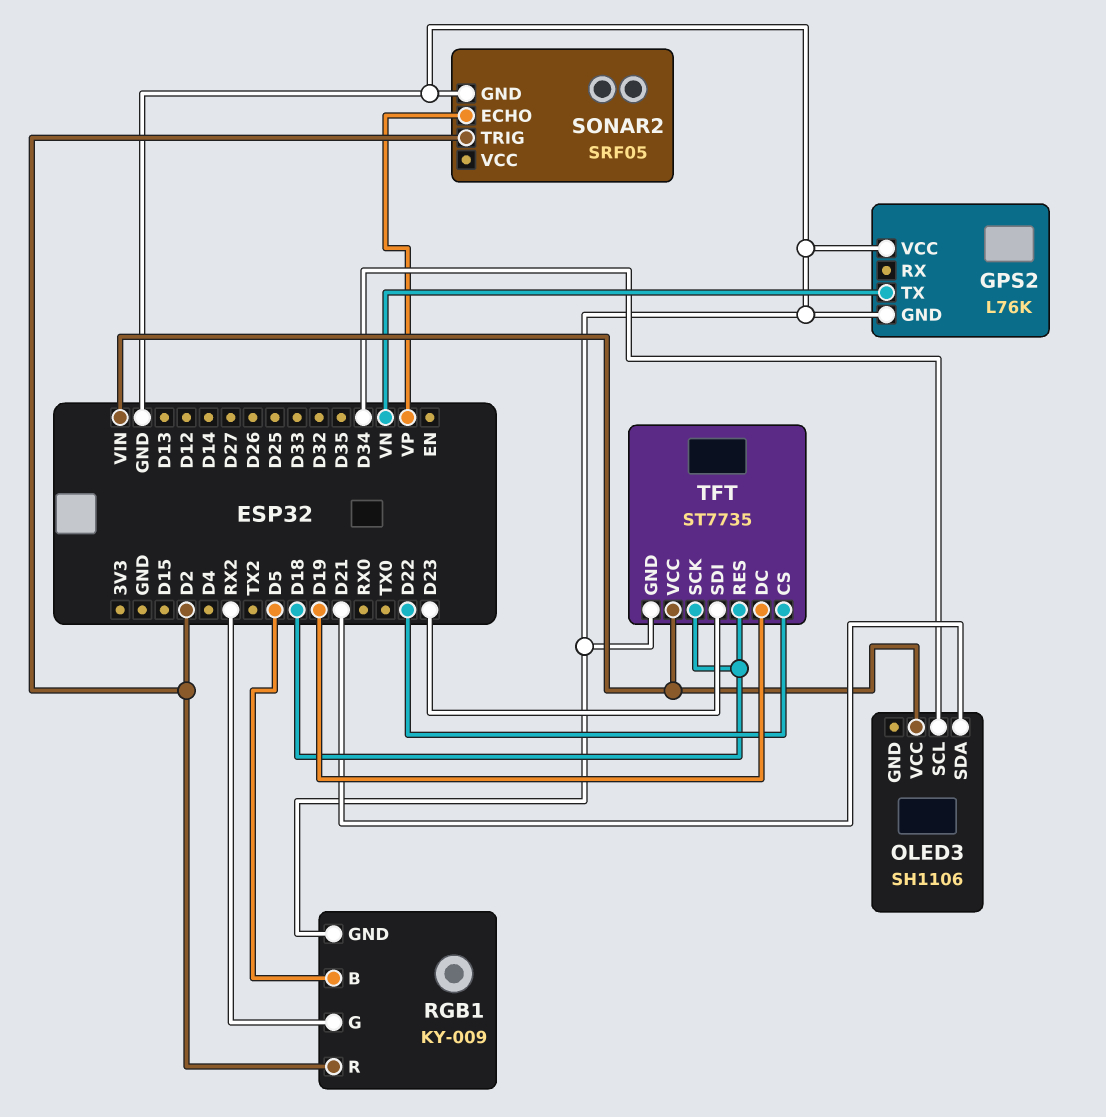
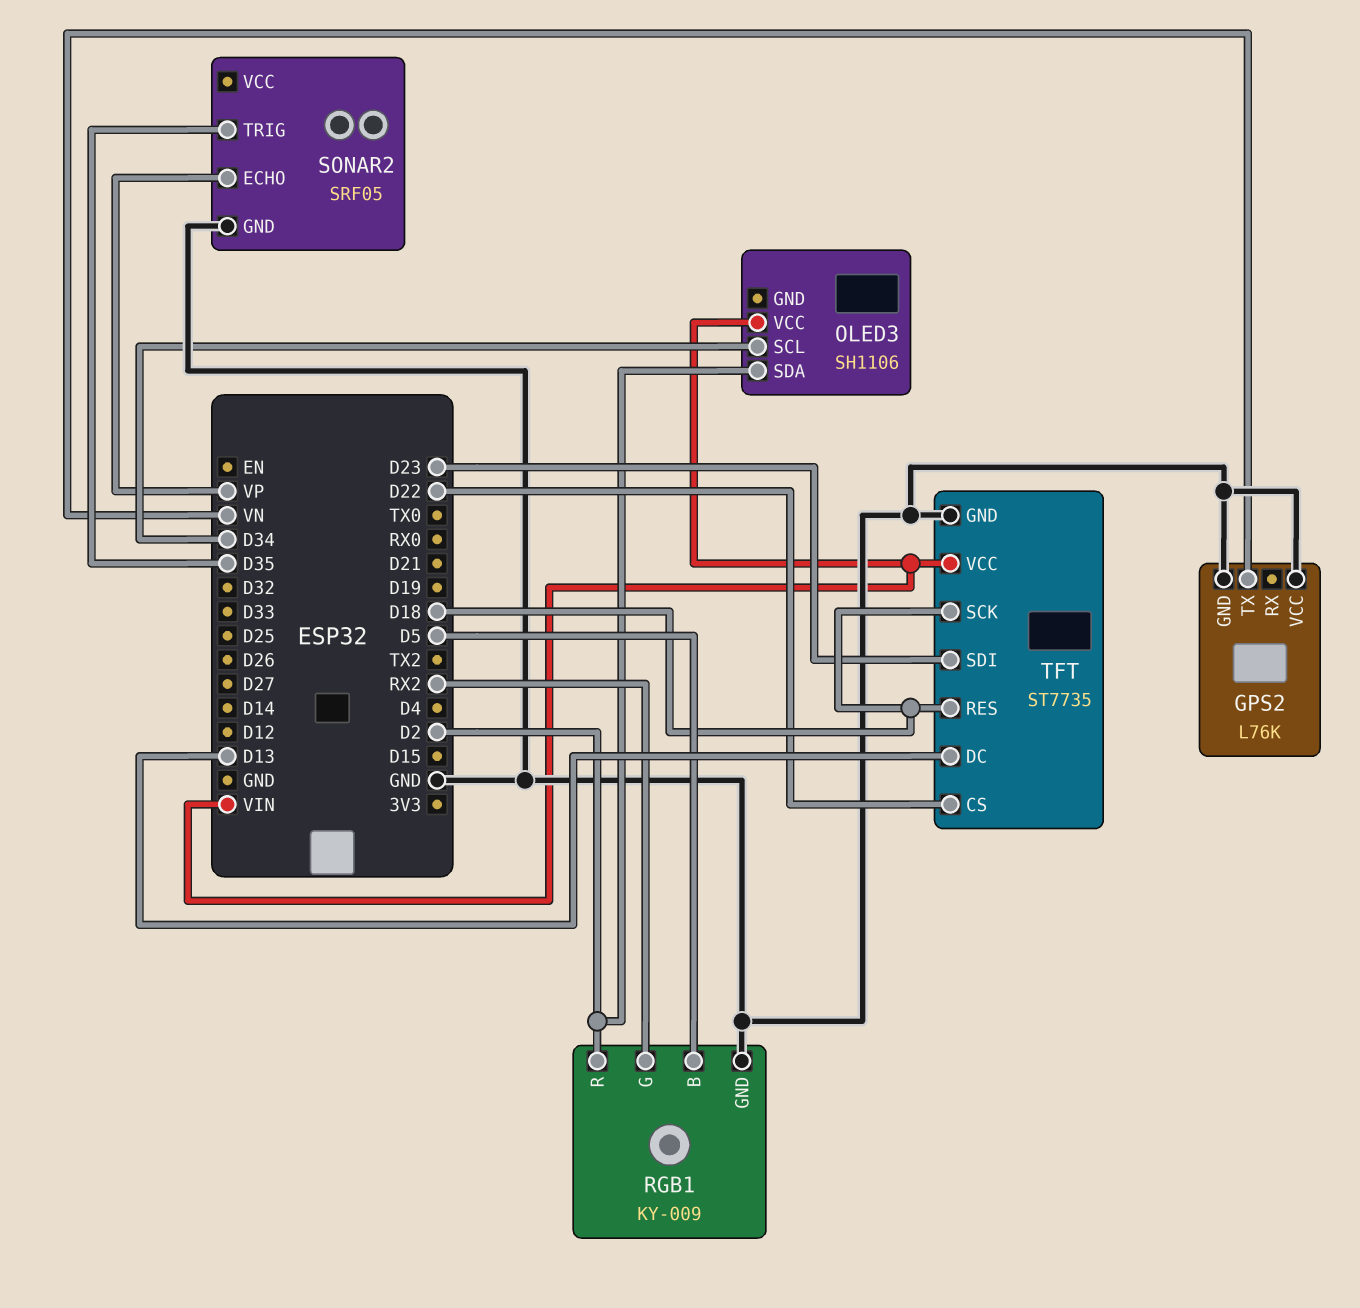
OLED3 pin SDA: D21 -> D2
SONAR2 pin TRIG: D2 -> D35
TFT pin DC: D19 -> D13

